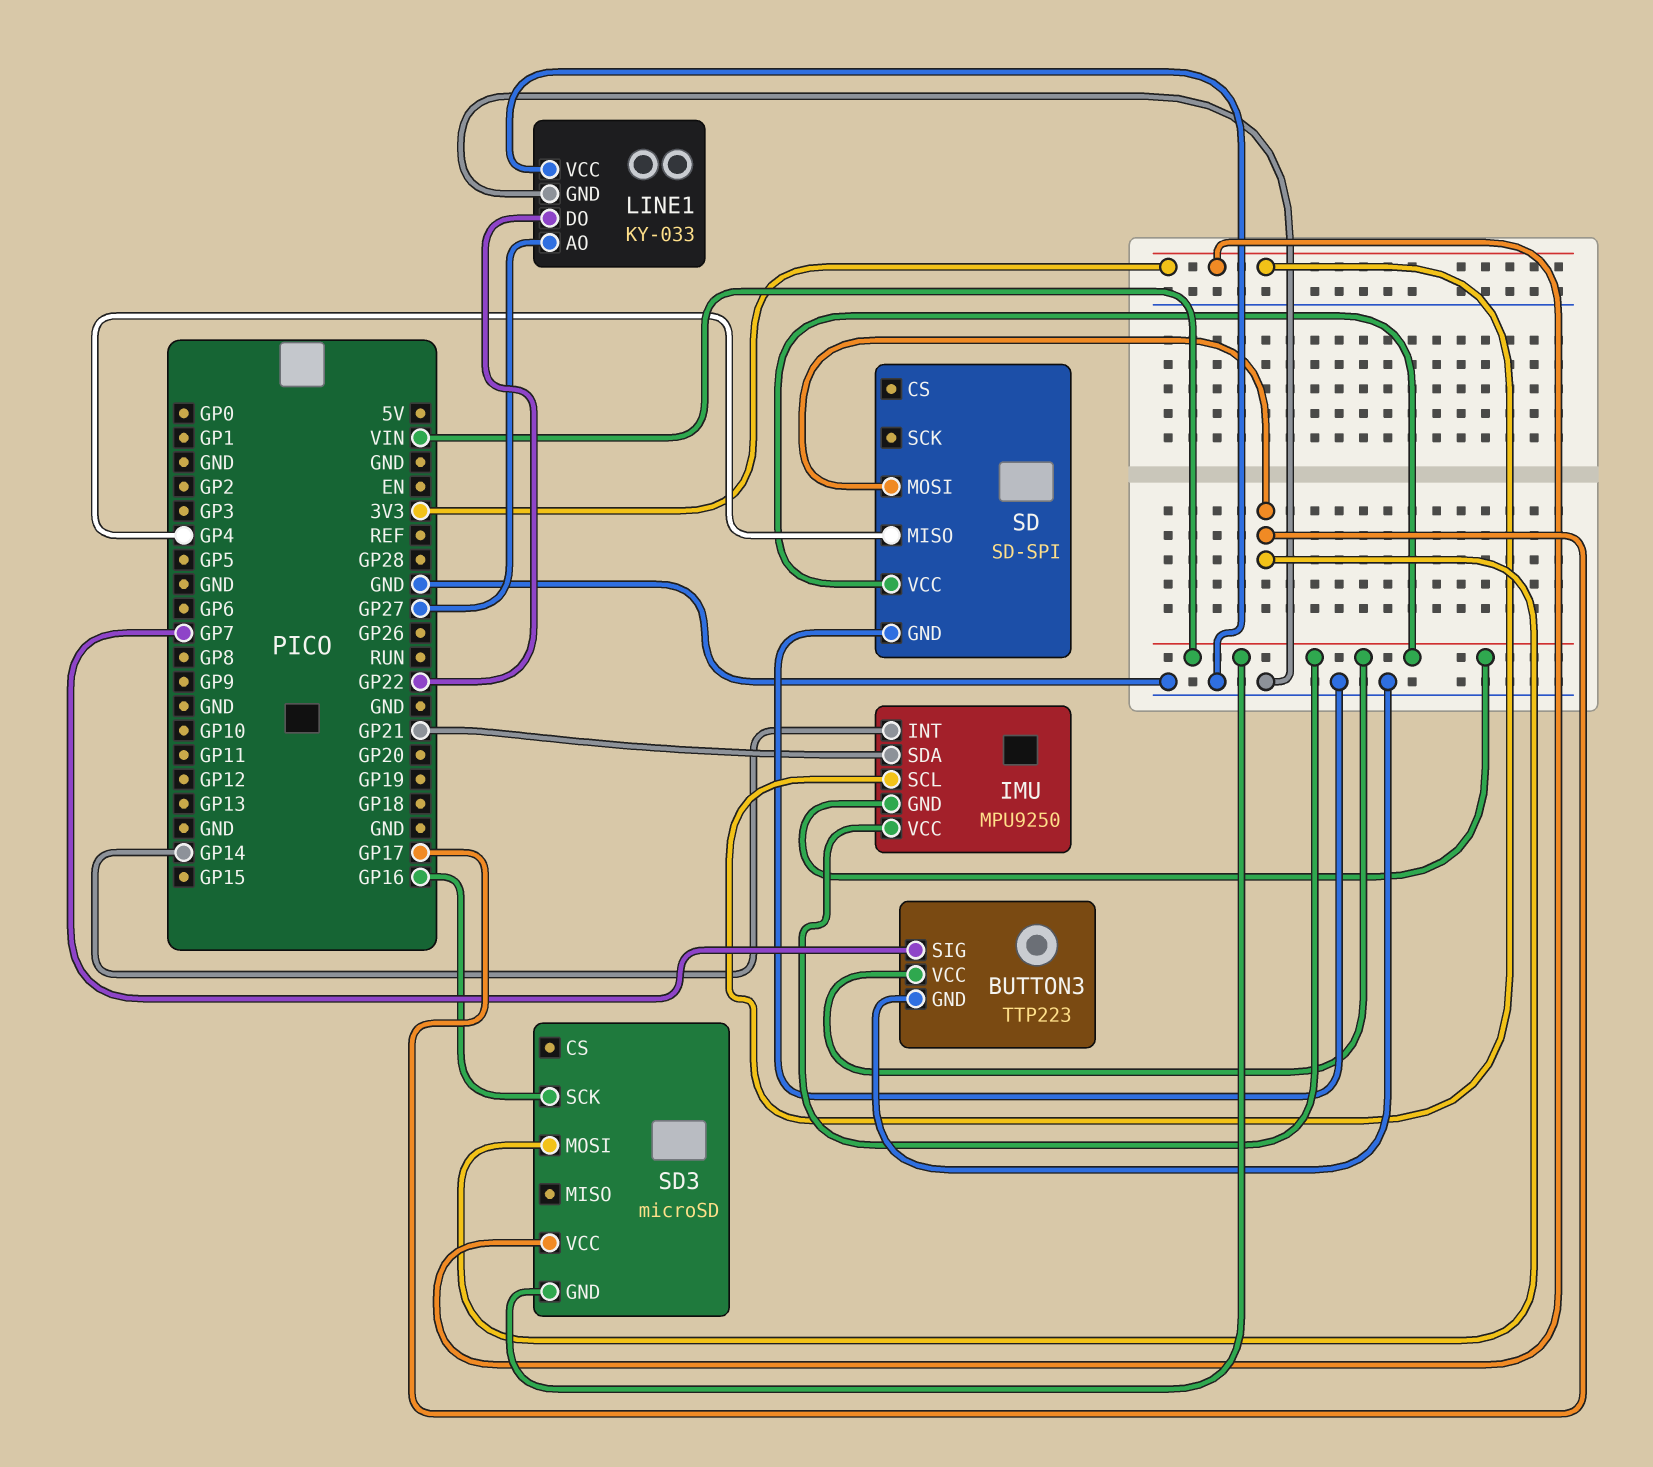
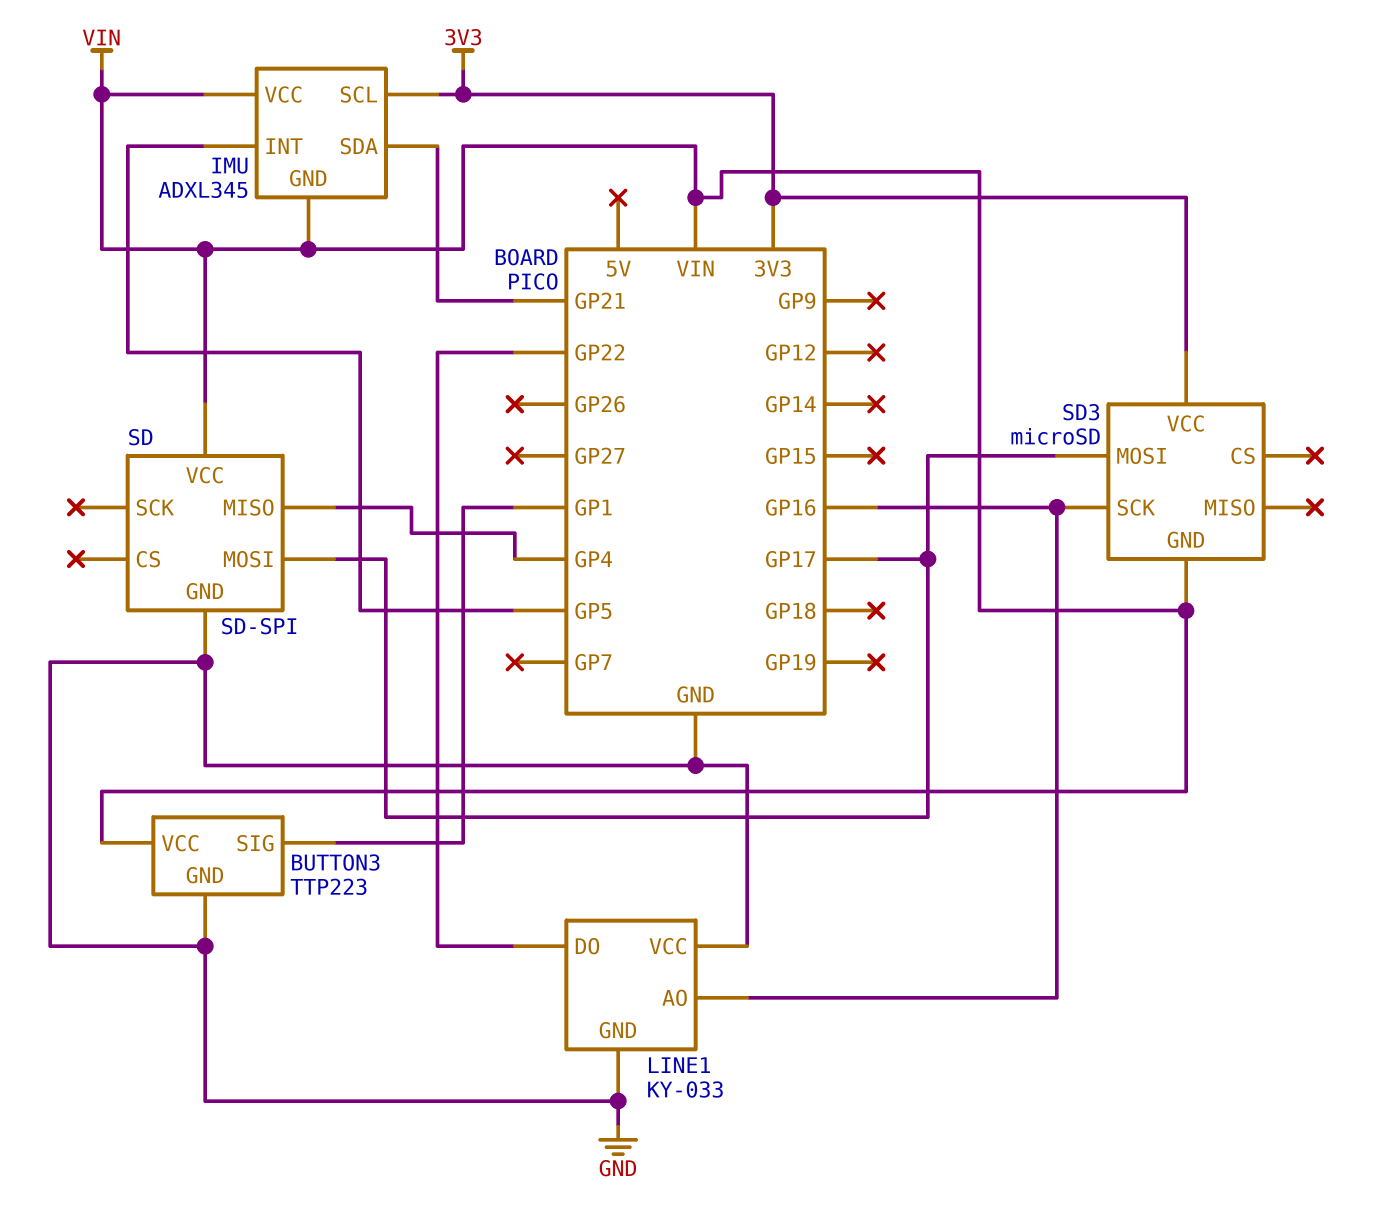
BUTTON3 pin SIG: GP7 -> GP1
IMU: MPU9250 -> ADXL345
IMU pin INT: GP14 -> GP5
LINE1 pin AO: GP27 -> GP16

